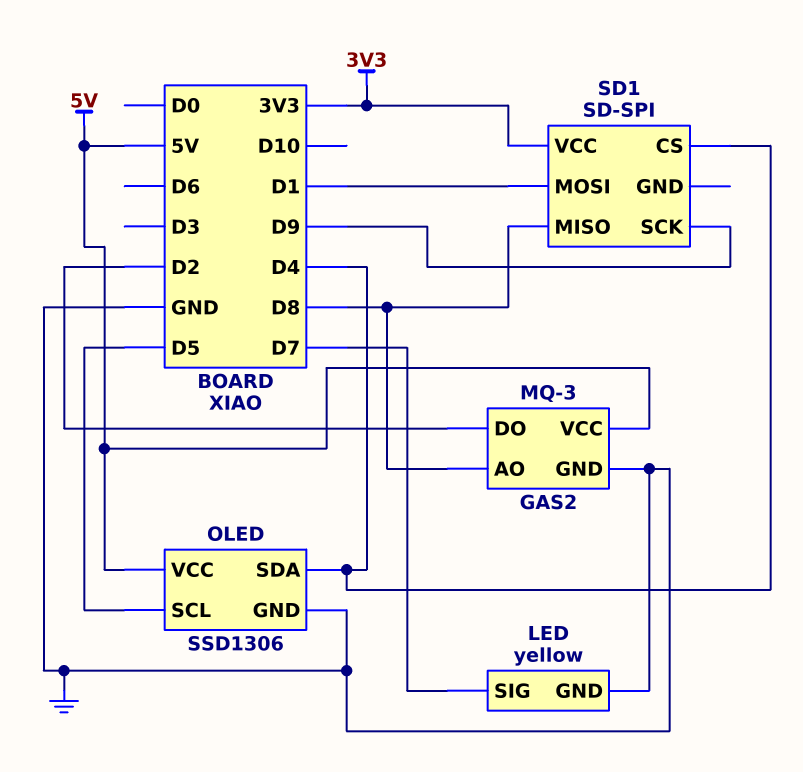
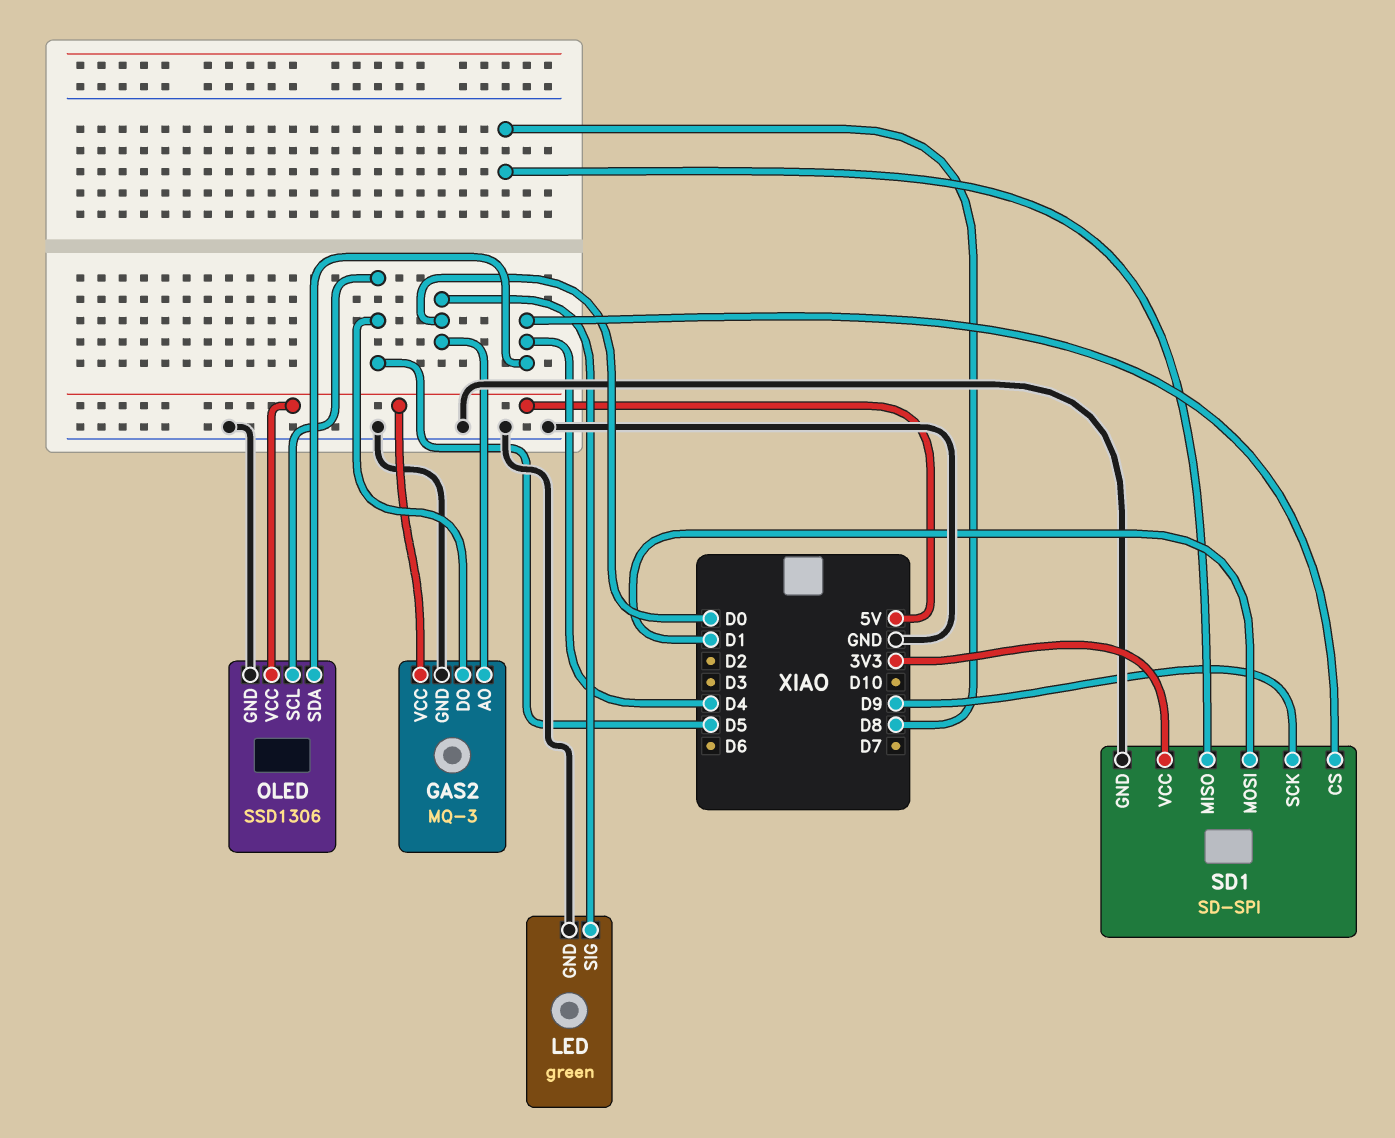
GAS2 pin AO: D8 -> D0
GAS2 pin DO: D2 -> D5
LED: yellow -> green
LED pin SIG: D7 -> D0
SD1 pin GND: none -> GND

